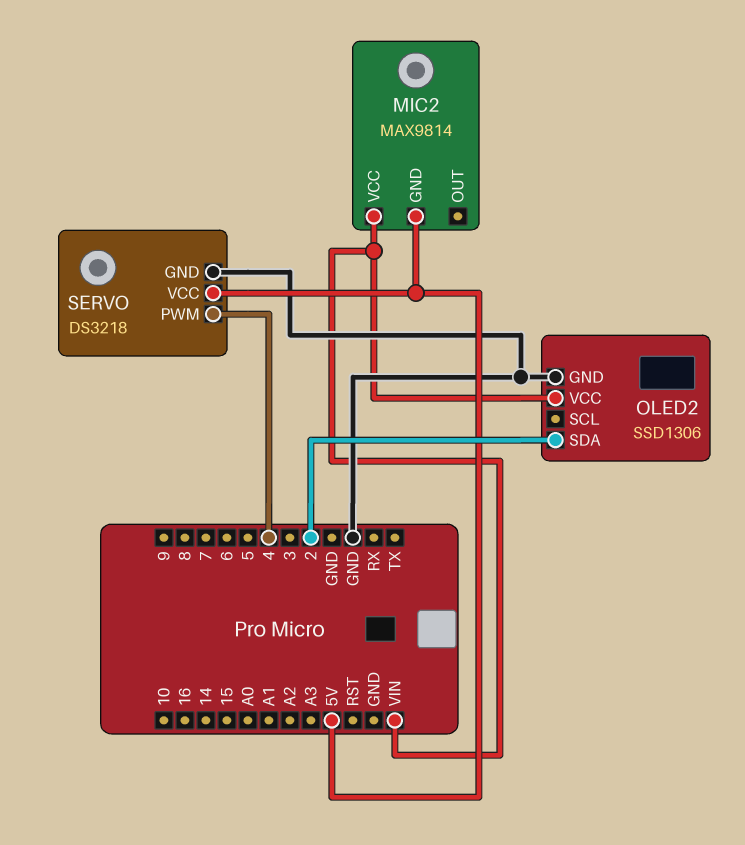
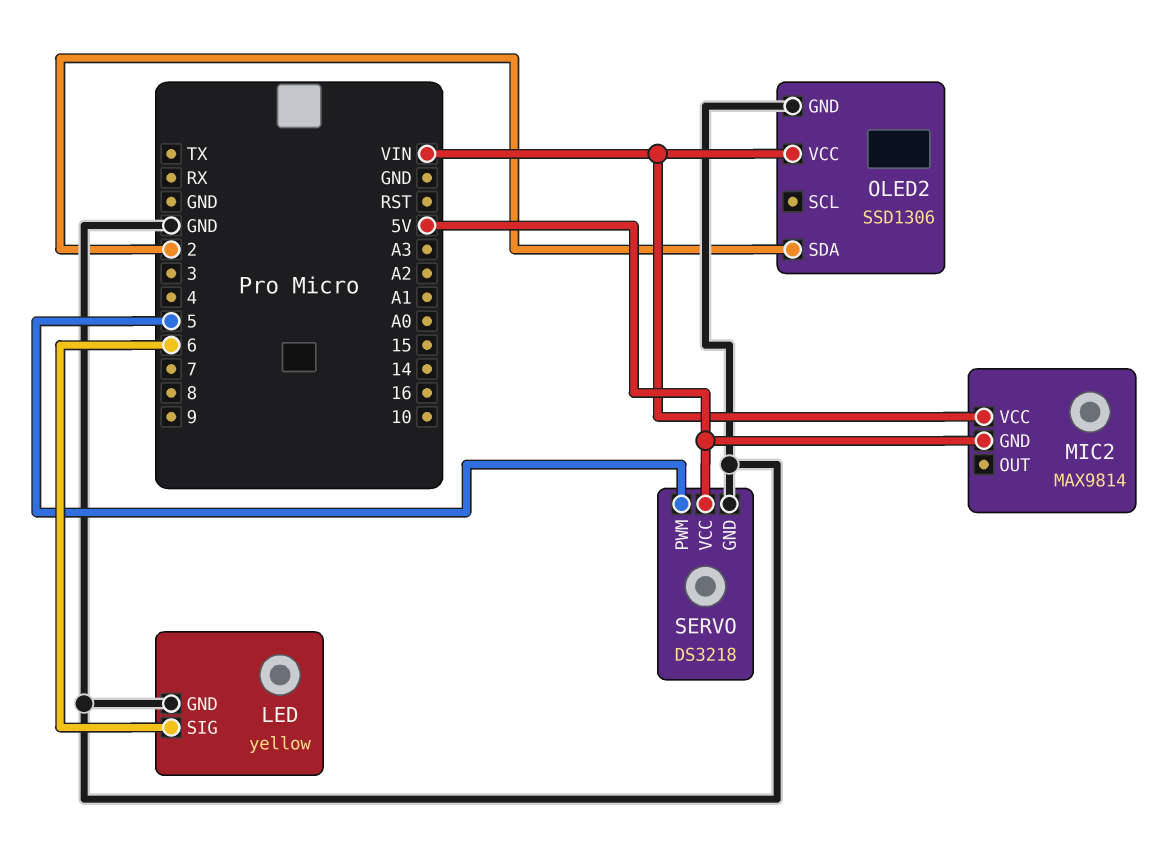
LED: none -> yellow
LED pin GND: none -> GND
LED pin SIG: none -> 6
SERVO pin PWM: 4 -> 5

